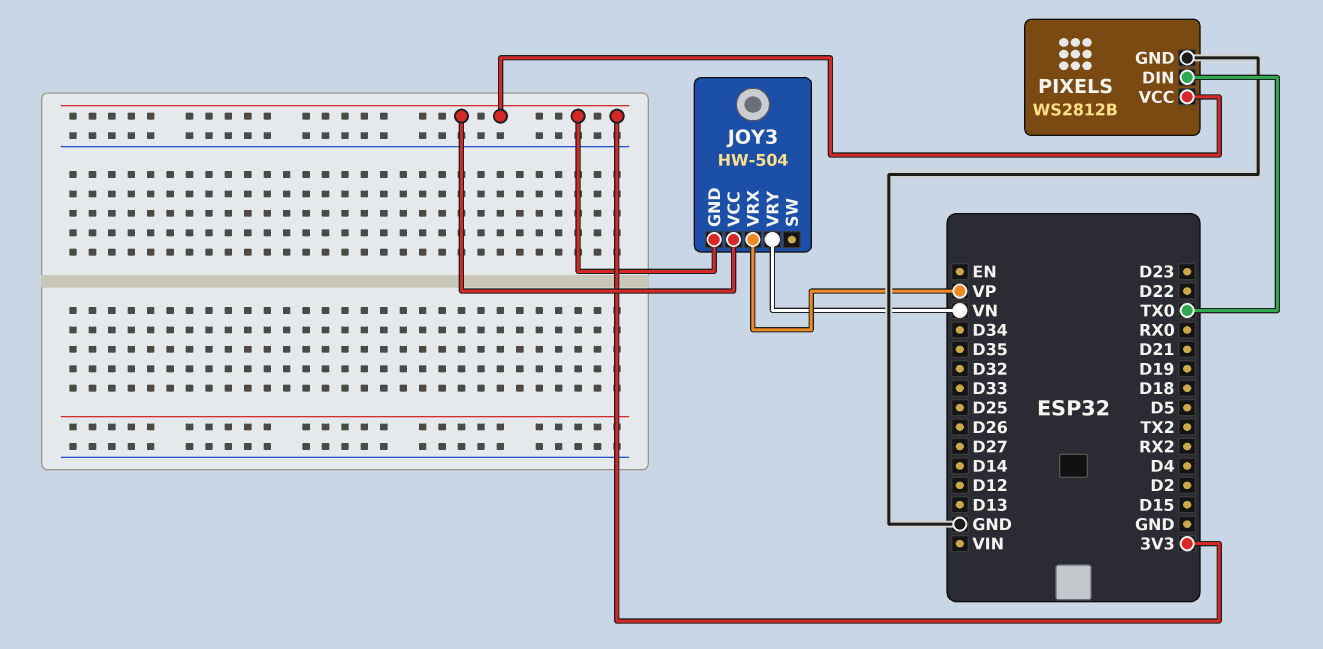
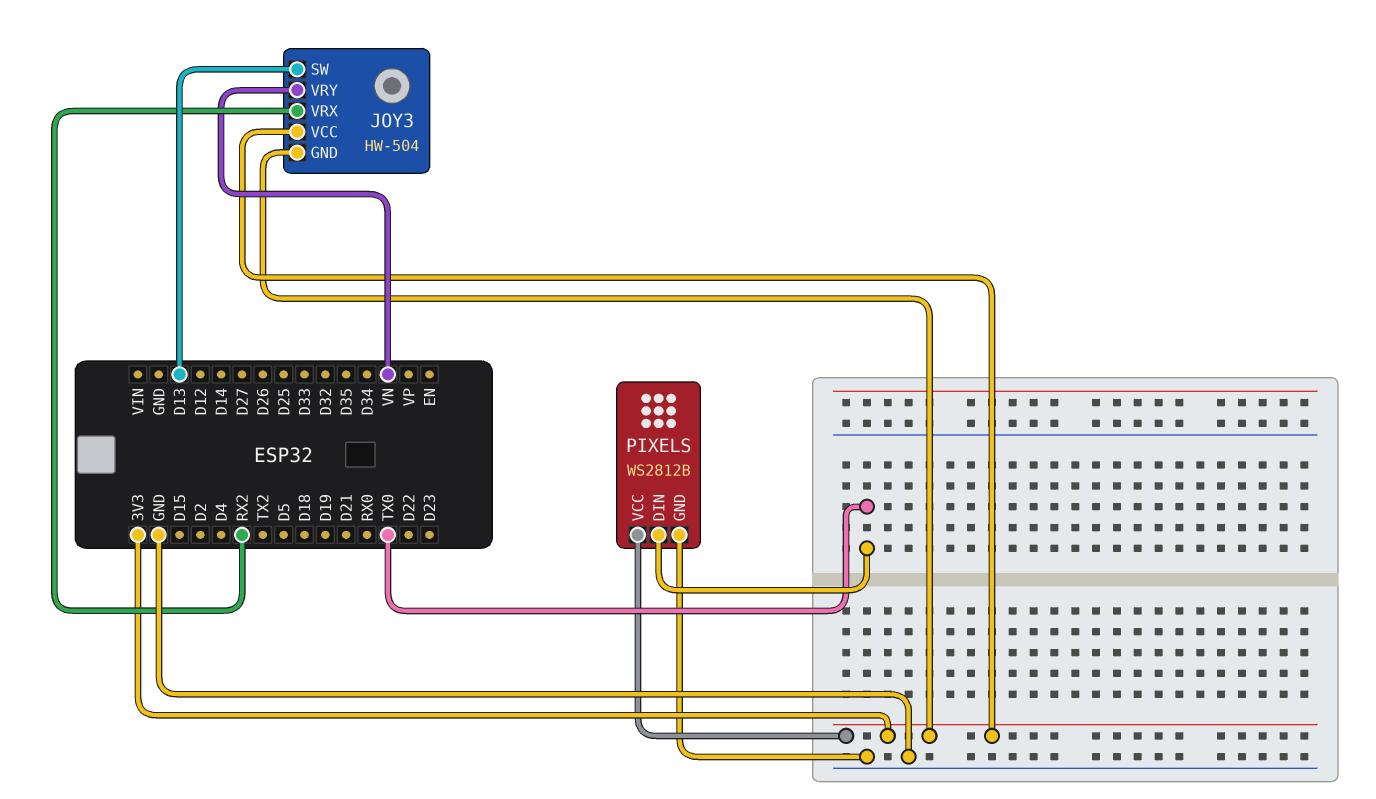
JOY3 pin SW: none -> D13
JOY3 pin VRX: VP -> RX2

